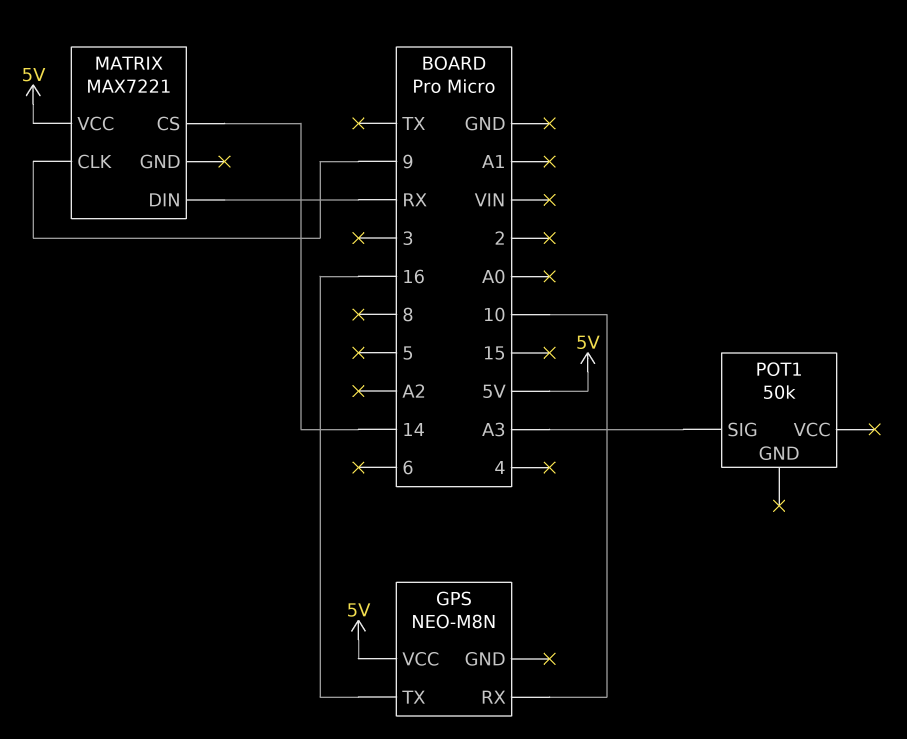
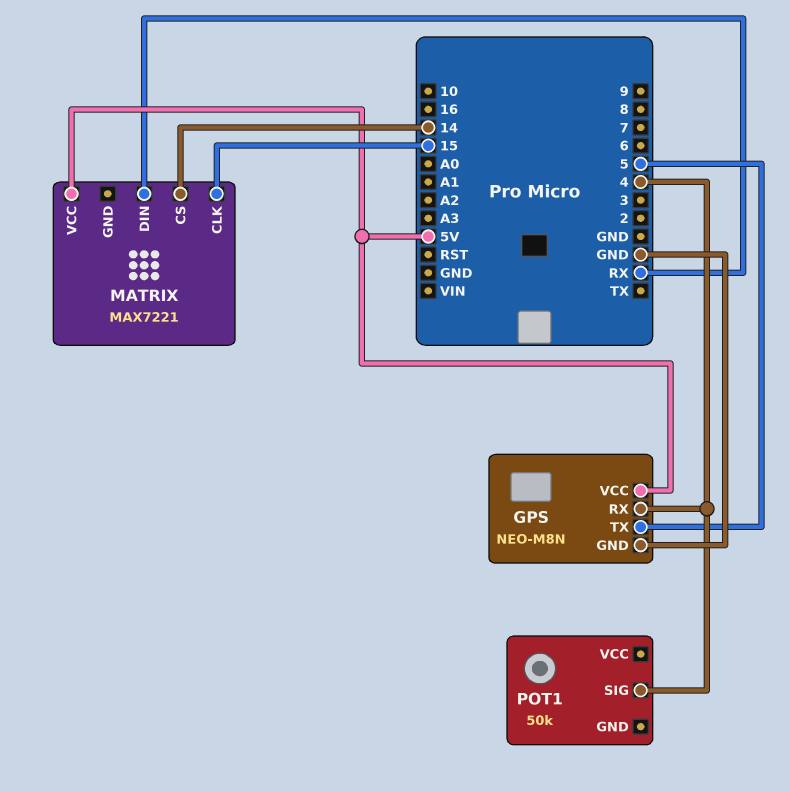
GPS pin GND: none -> GND
GPS pin RX: 10 -> 4
GPS pin TX: 16 -> 5
MATRIX pin CLK: 9 -> 15
POT1 pin SIG: A3 -> 4

